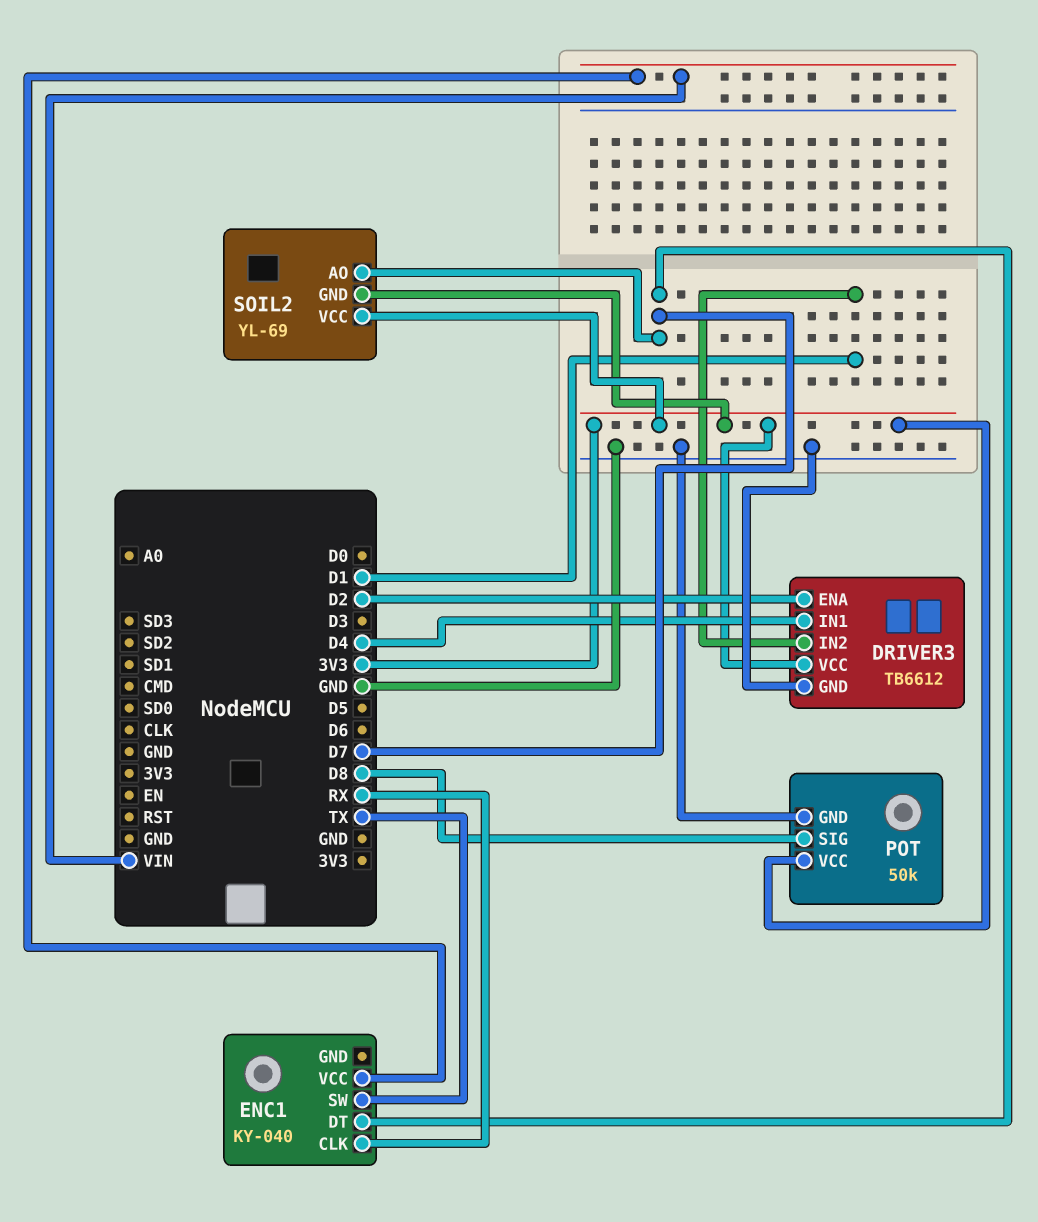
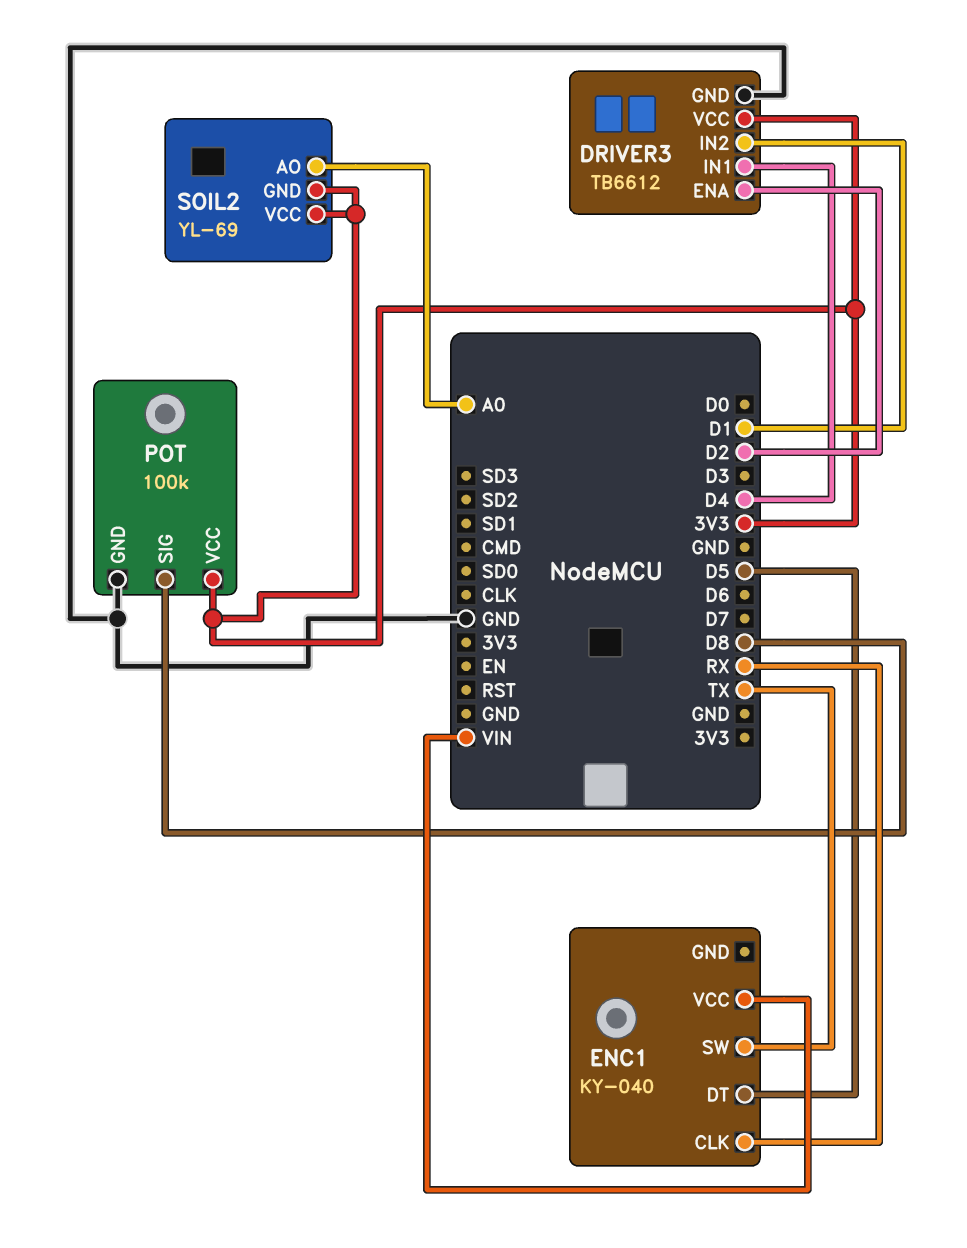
ENC1 pin DT: D7 -> D5
POT: 50k -> 100k
SOIL2 pin AO: D7 -> A0

